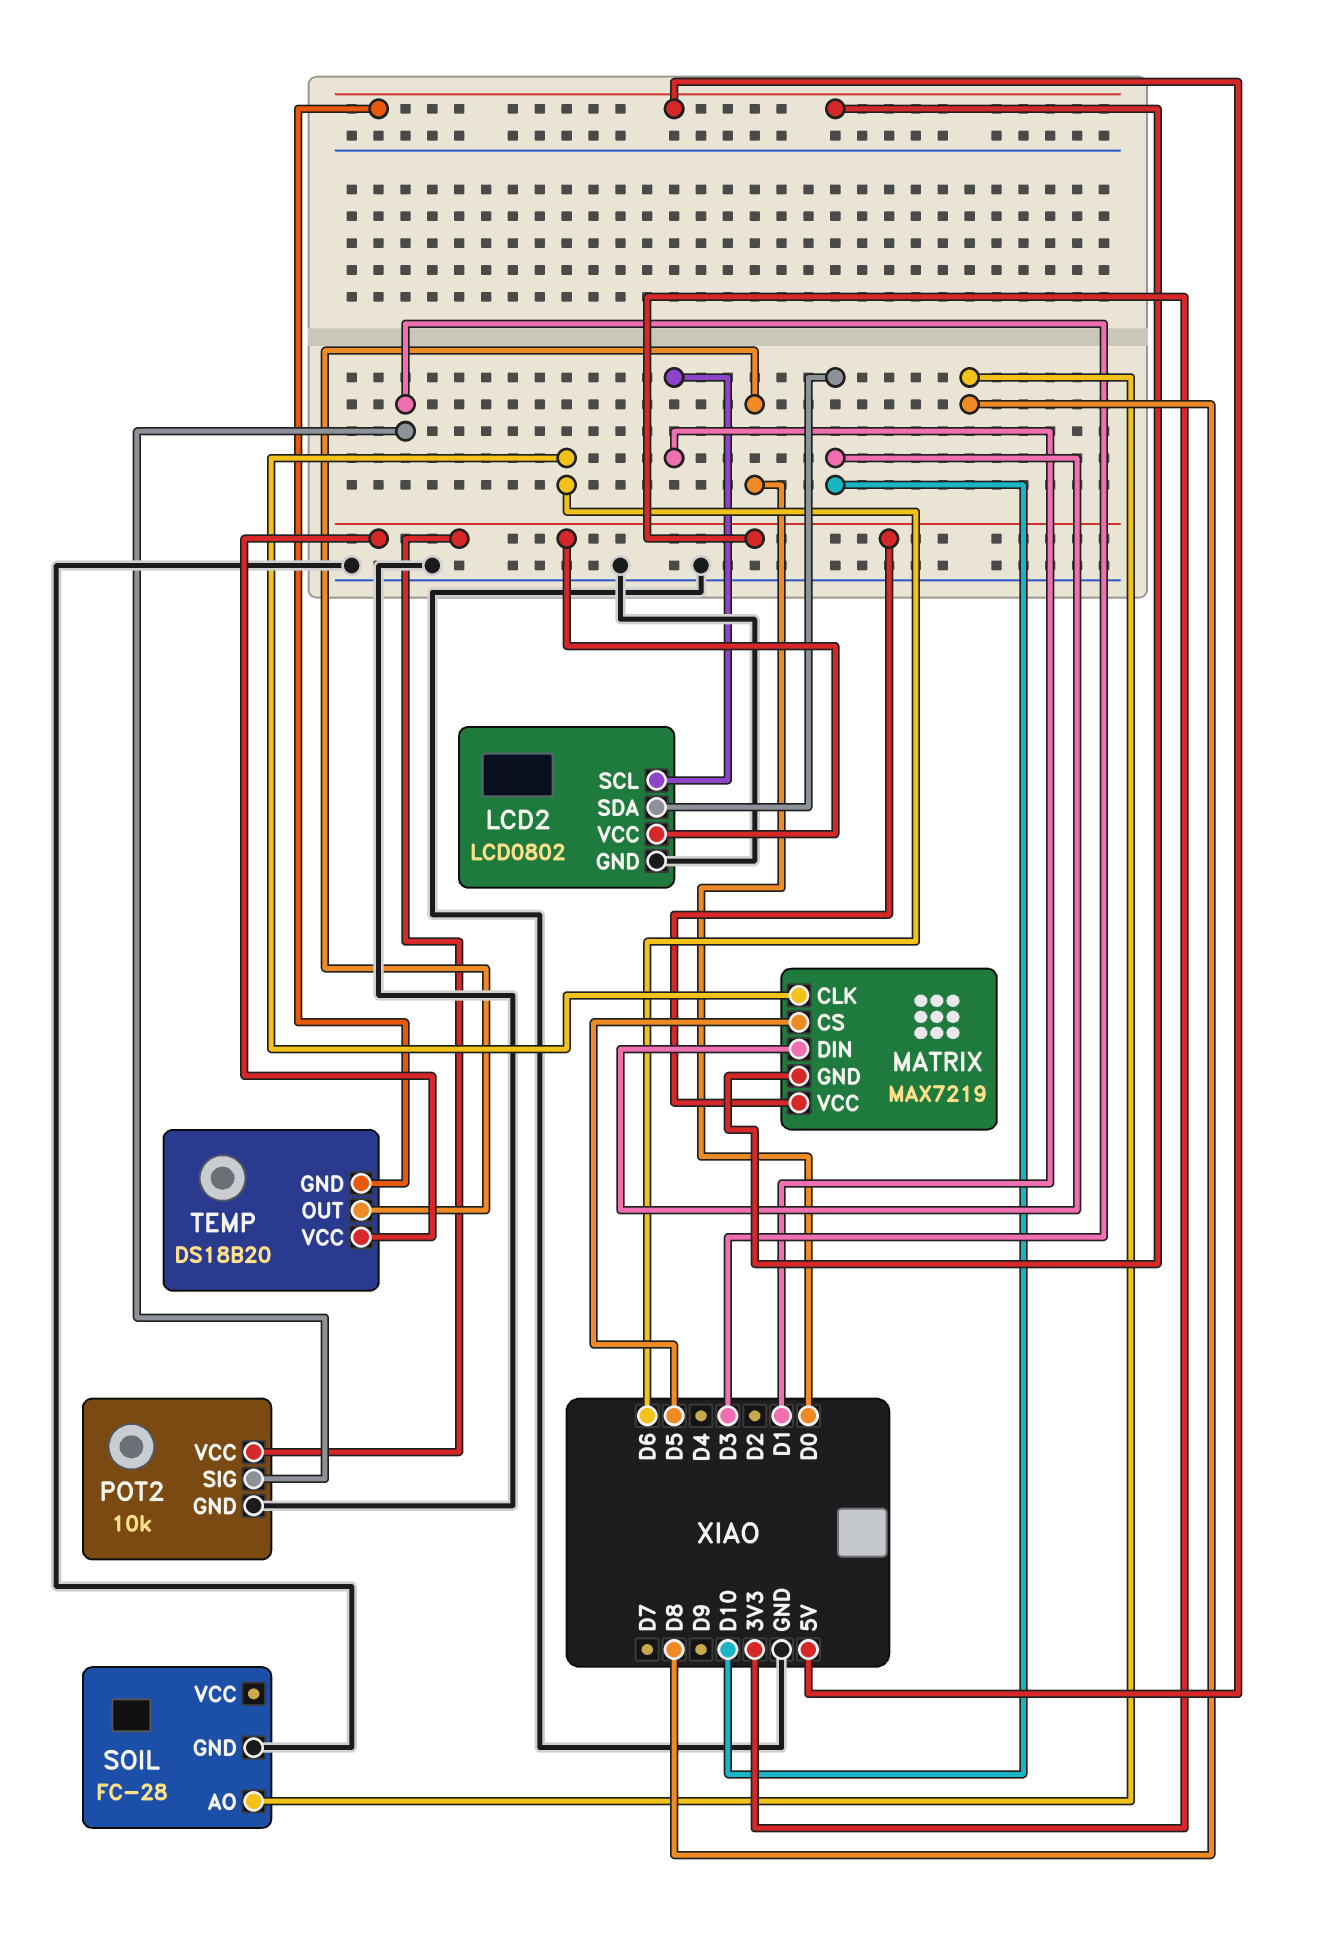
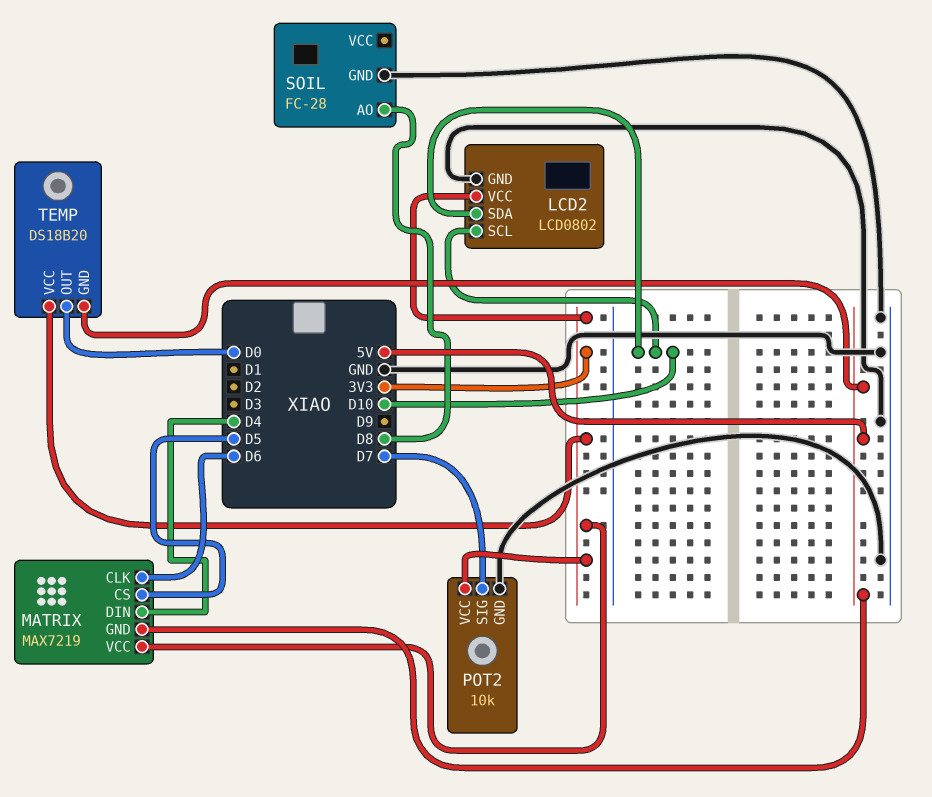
LCD2 pin SCL: D1 -> D10
MATRIX pin DIN: D10 -> D4
POT2 pin SIG: D3 -> D7

